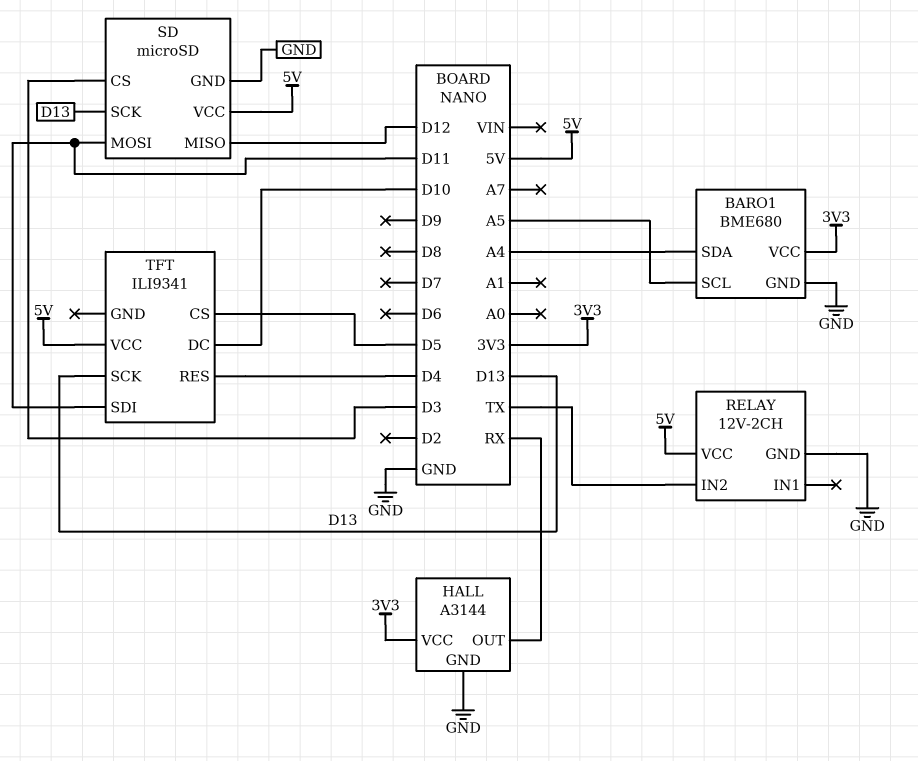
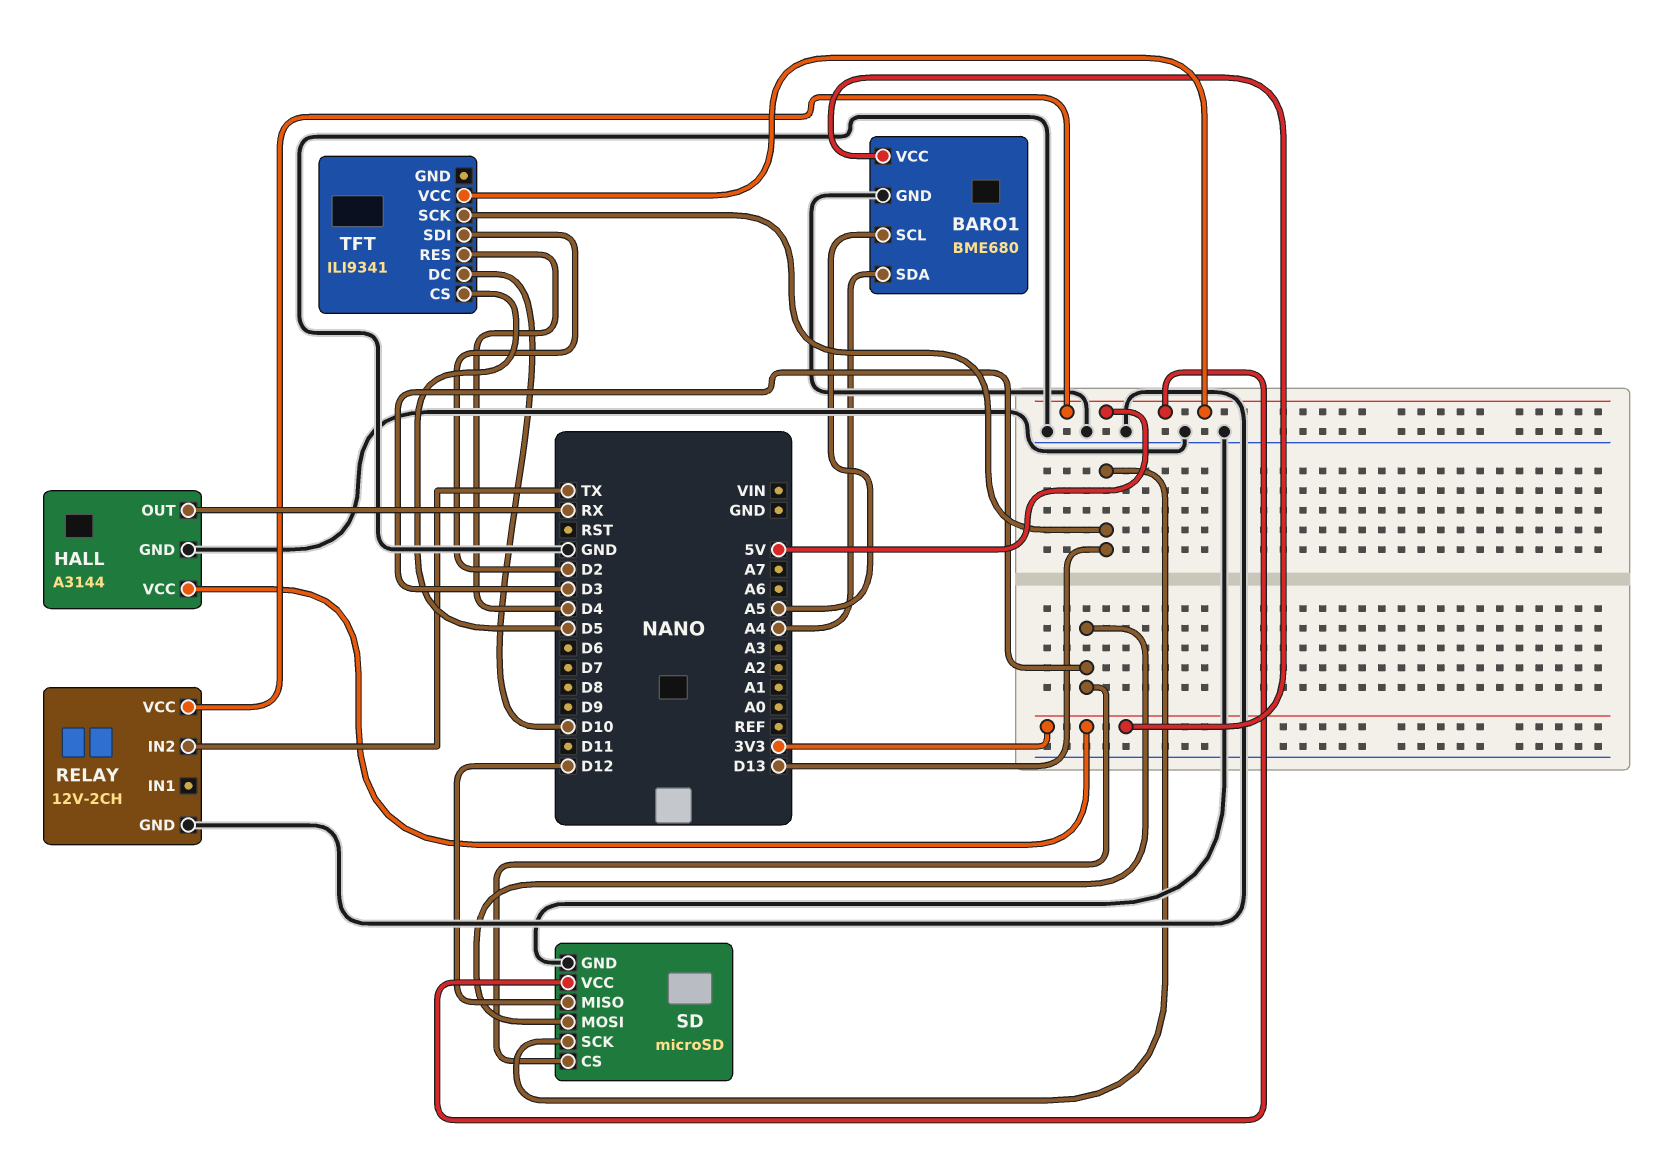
SD pin MOSI: D11 -> D3
TFT pin SDI: D11 -> D2

